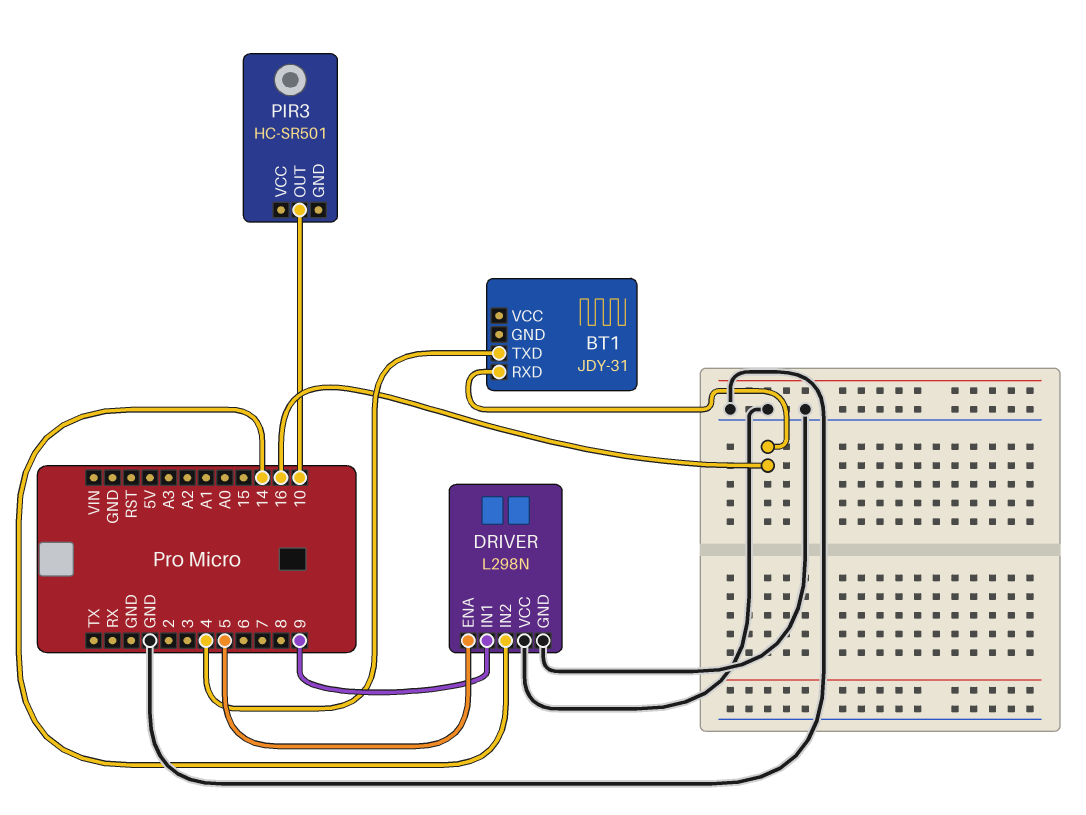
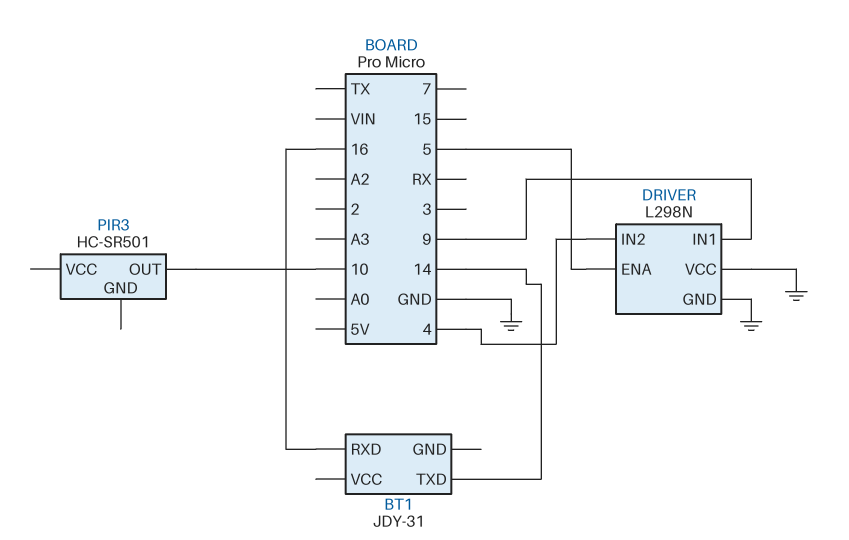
BT1 pin TXD: 4 -> 14
DRIVER pin IN2: 14 -> 4

